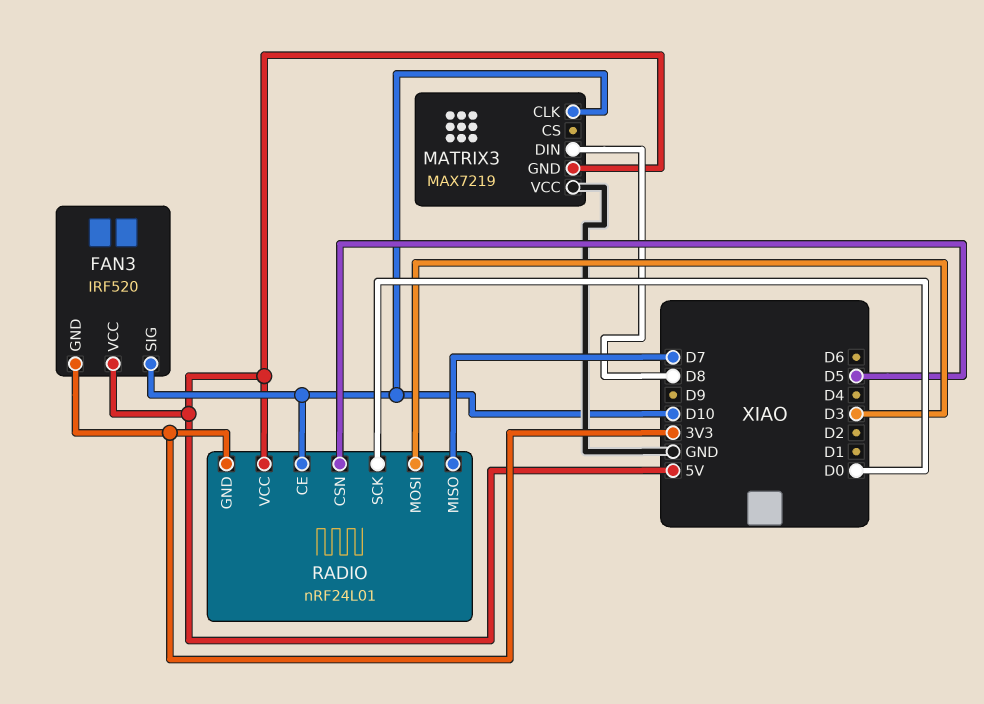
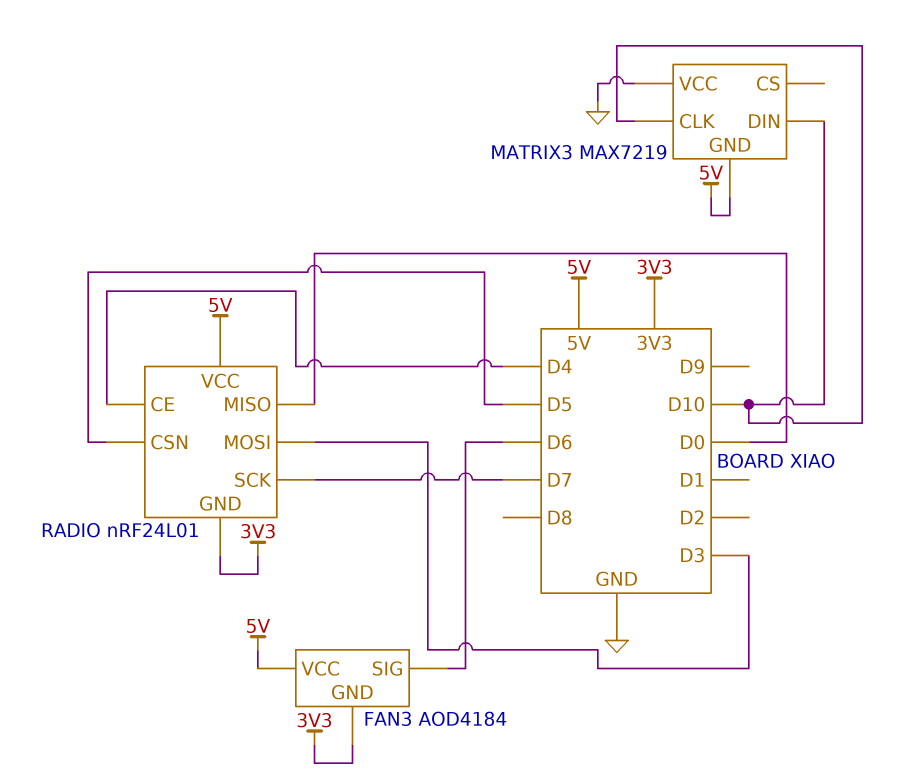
FAN3: IRF520 -> AOD4184
FAN3 pin SIG: D10 -> D6
MATRIX3 pin DIN: D8 -> D10
RADIO pin CE: D10 -> D4
RADIO pin MISO: D7 -> D0
RADIO pin SCK: D0 -> D7

